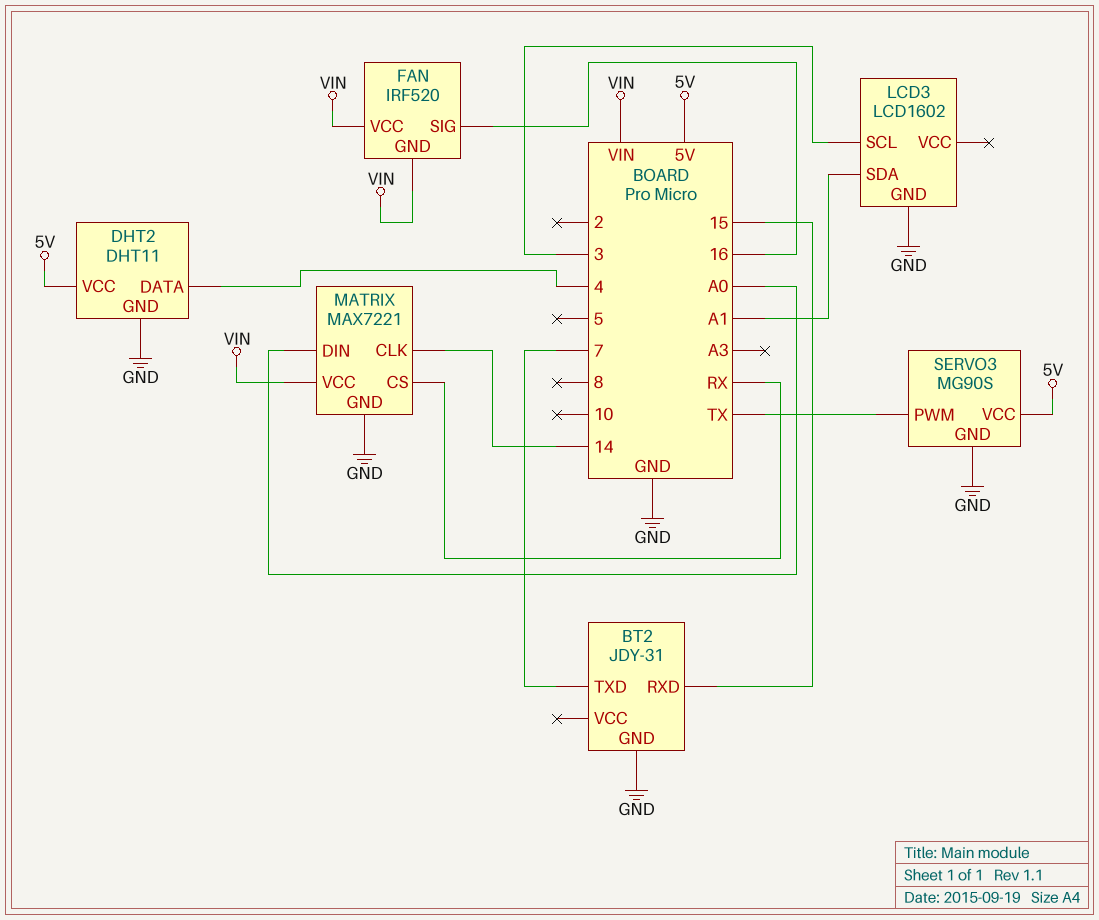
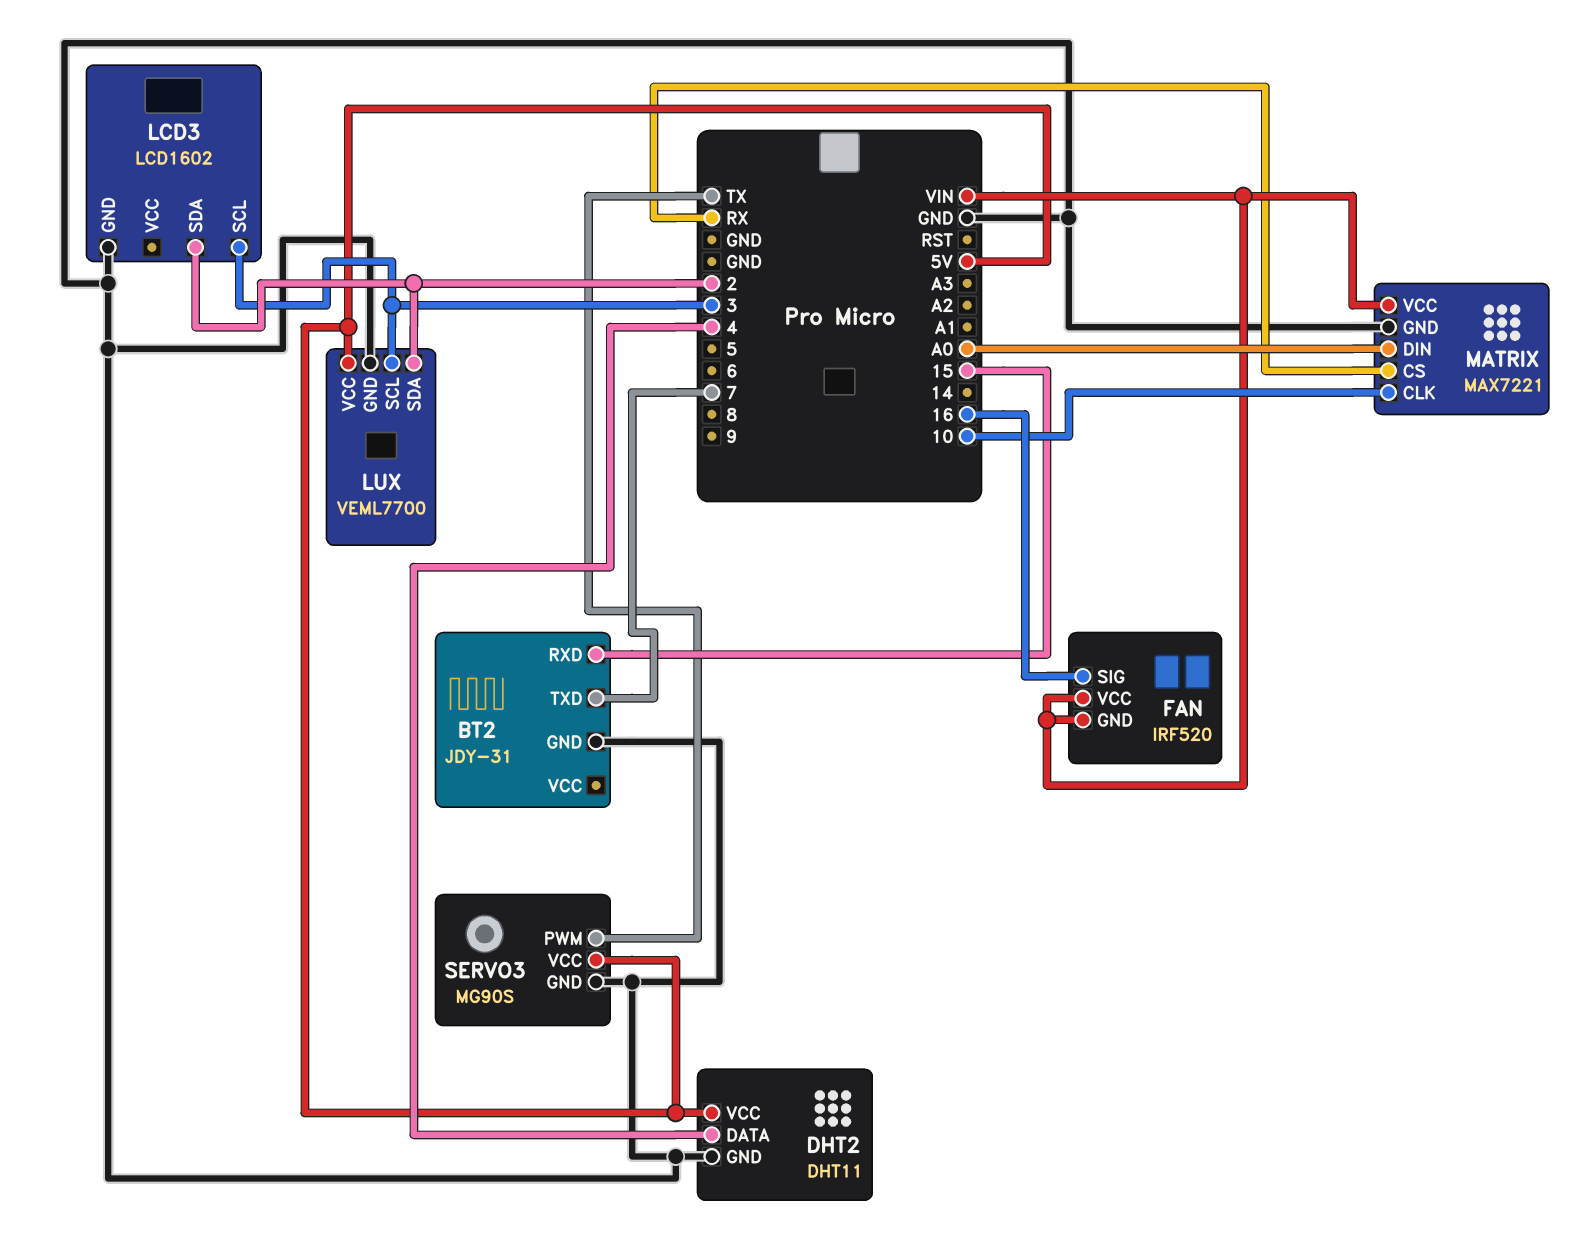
LCD3 pin SDA: A1 -> 2
LUX: none -> VEML7700
LUX pin GND: none -> GND
LUX pin SCL: none -> 3
LUX pin SDA: none -> 2
LUX pin VCC: none -> 5V
MATRIX pin CLK: 14 -> 10

